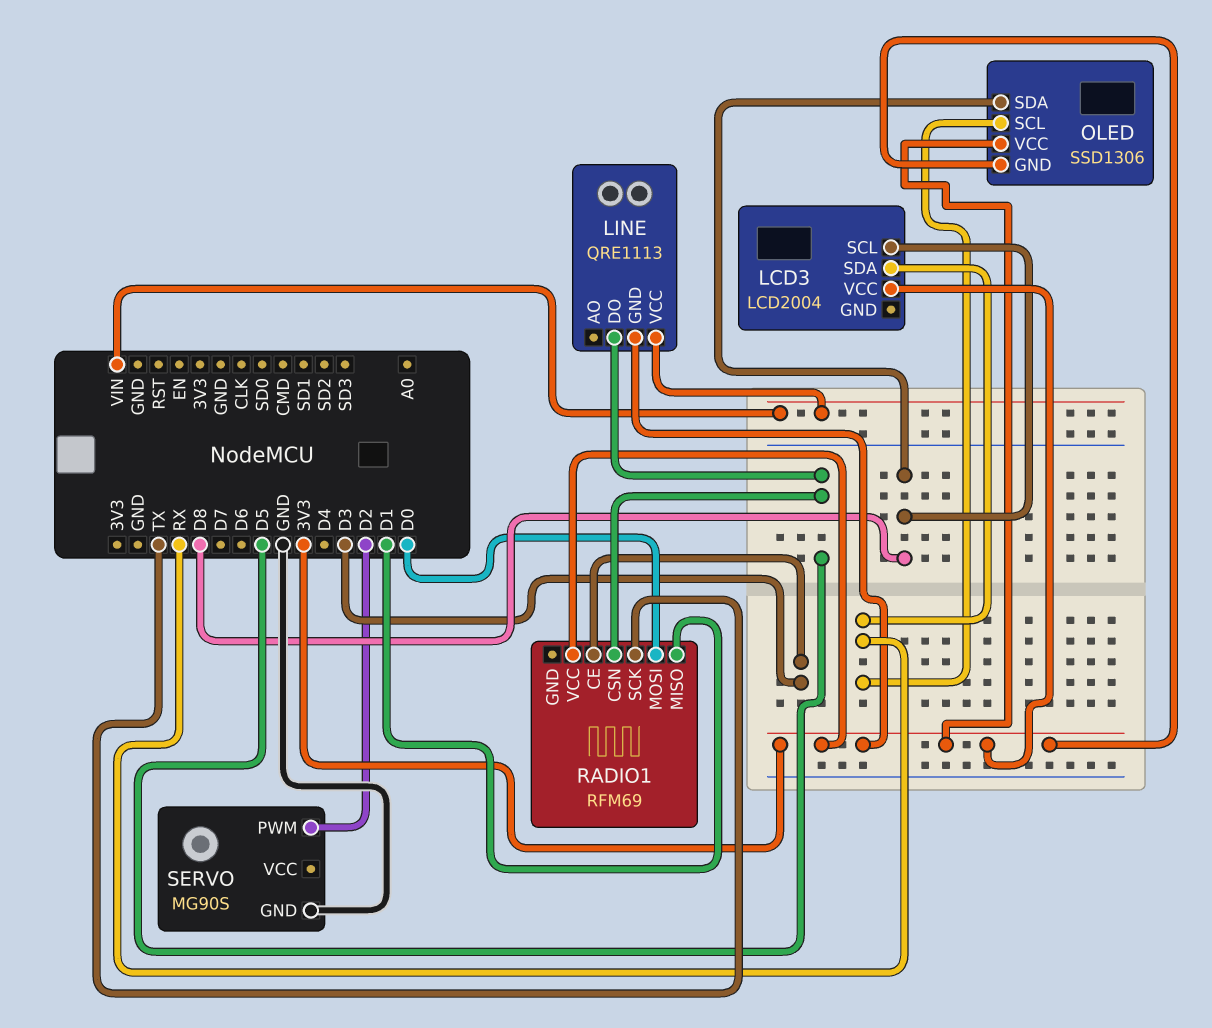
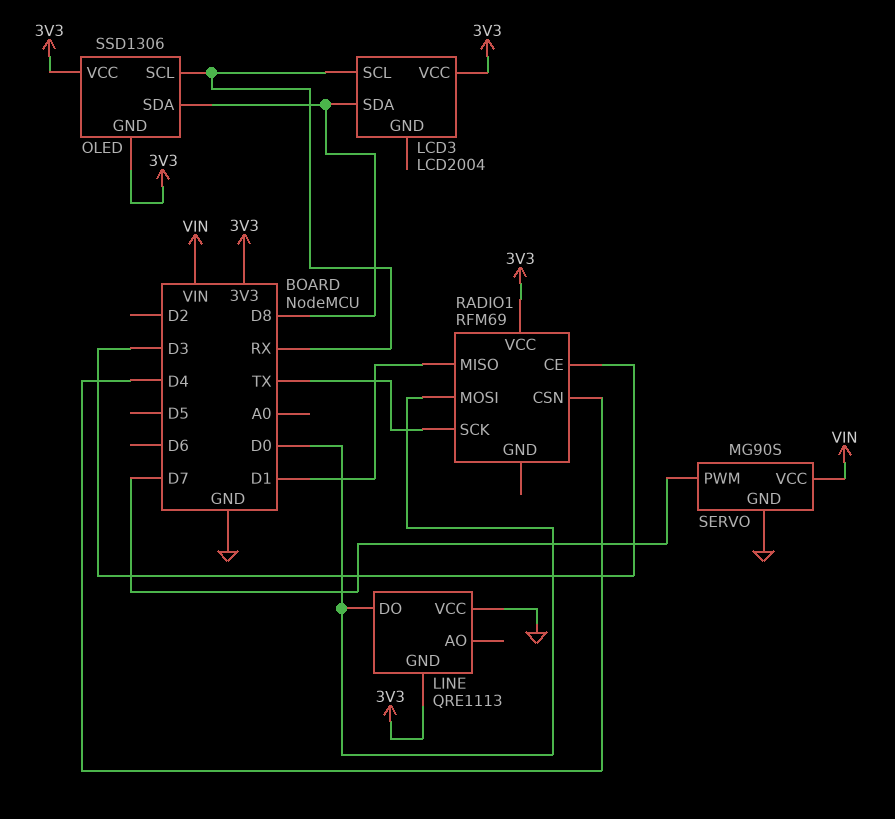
LCD3 pin SCL: D8 -> RX
LCD3 pin SDA: RX -> D8
LINE pin DO: D5 -> D0
LINE pin VCC: VIN -> GND
RADIO1 pin CSN: D5 -> D4
SERVO pin PWM: D2 -> D7
SERVO pin VCC: none -> VIN

